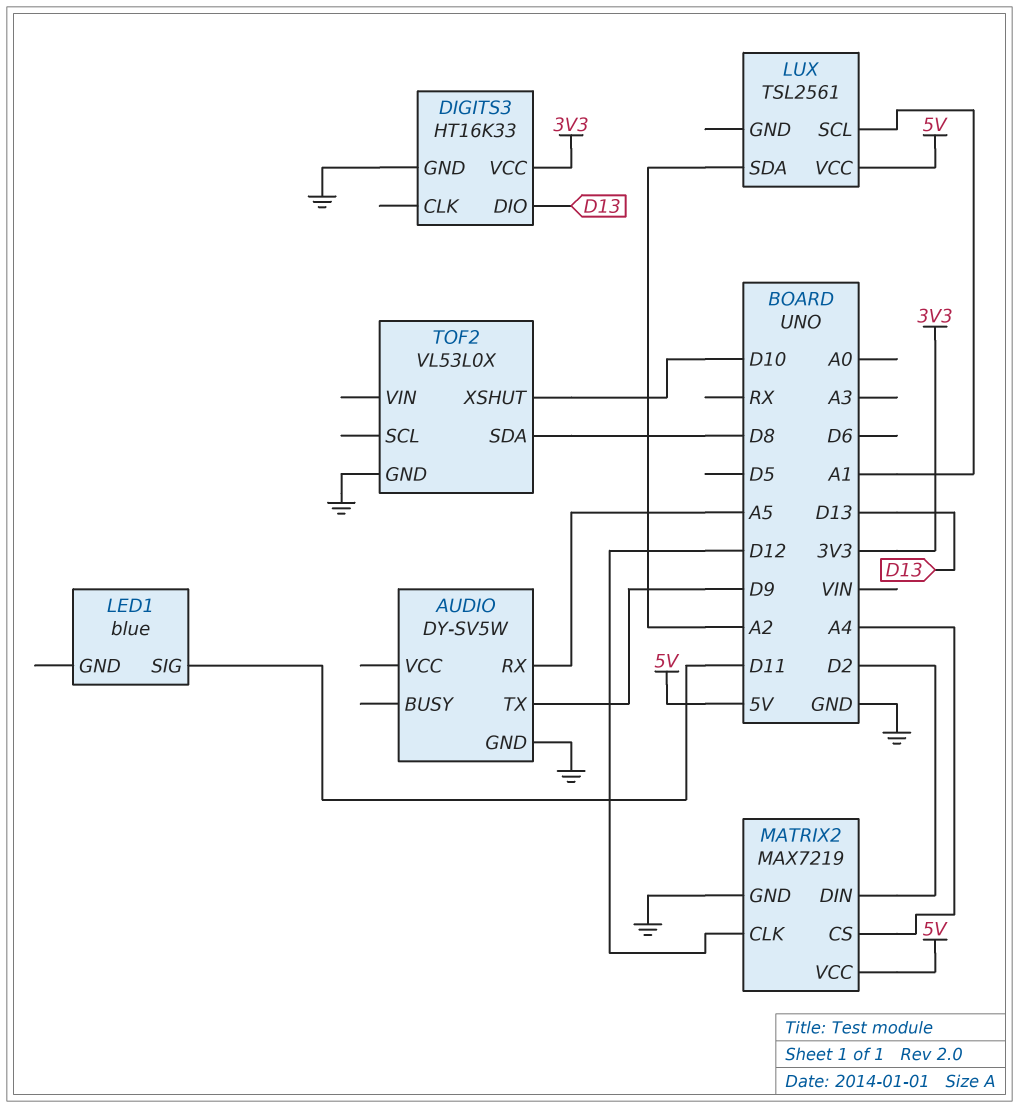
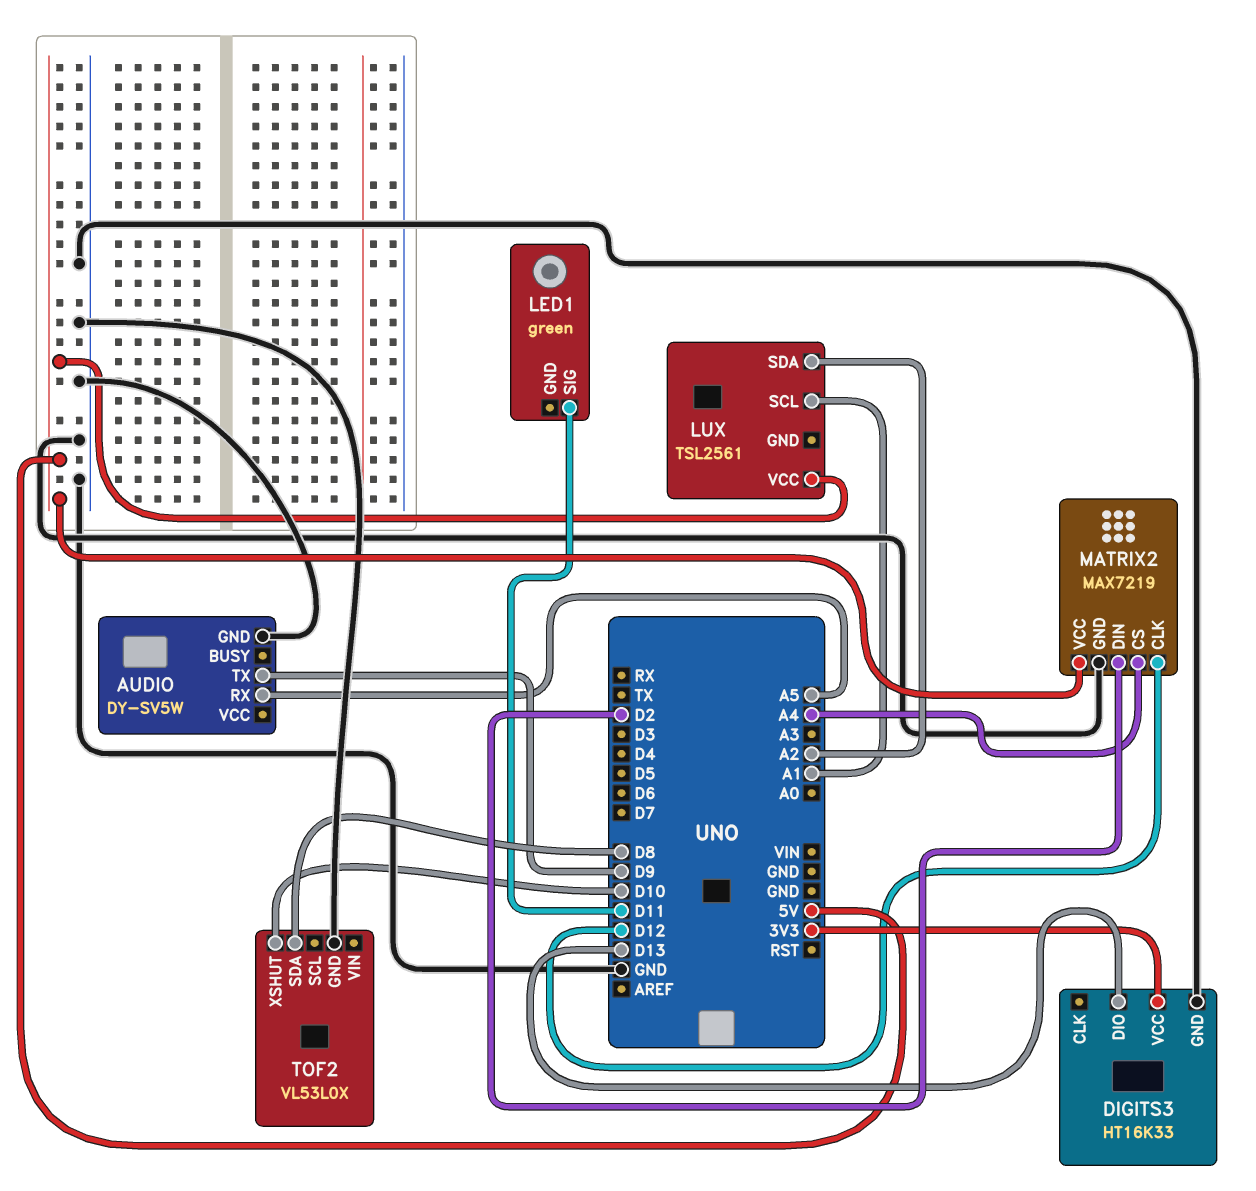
LED1: blue -> green

